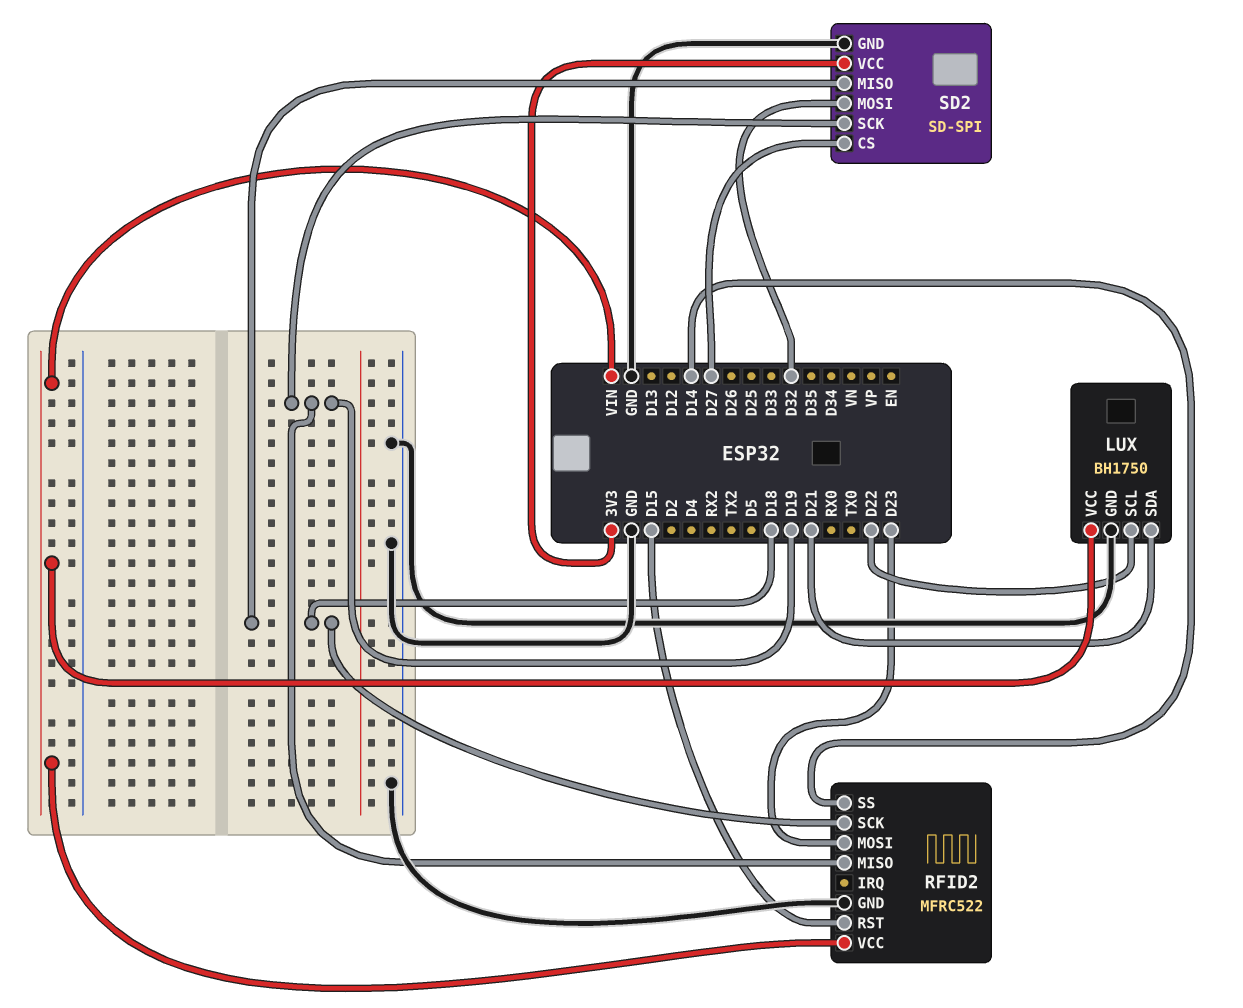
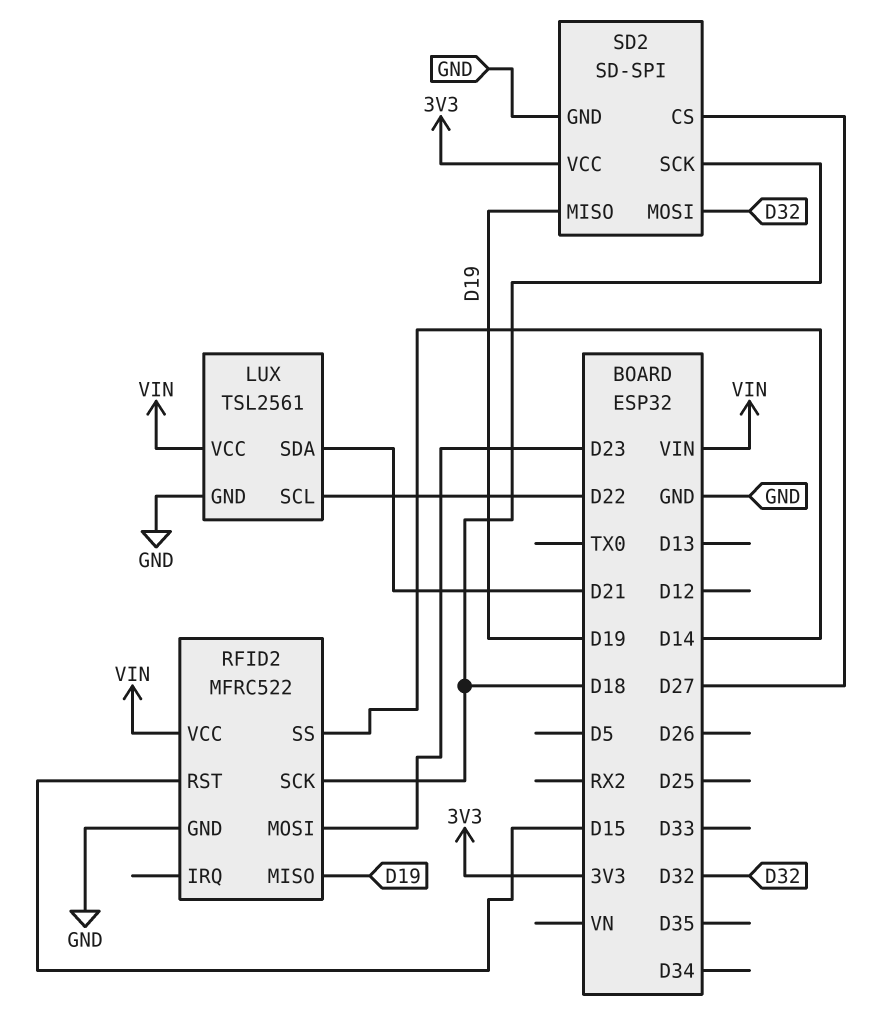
LUX: BH1750 -> TSL2561
SD2 pin MISO: D18 -> D19
SD2 pin SCK: D19 -> D18

